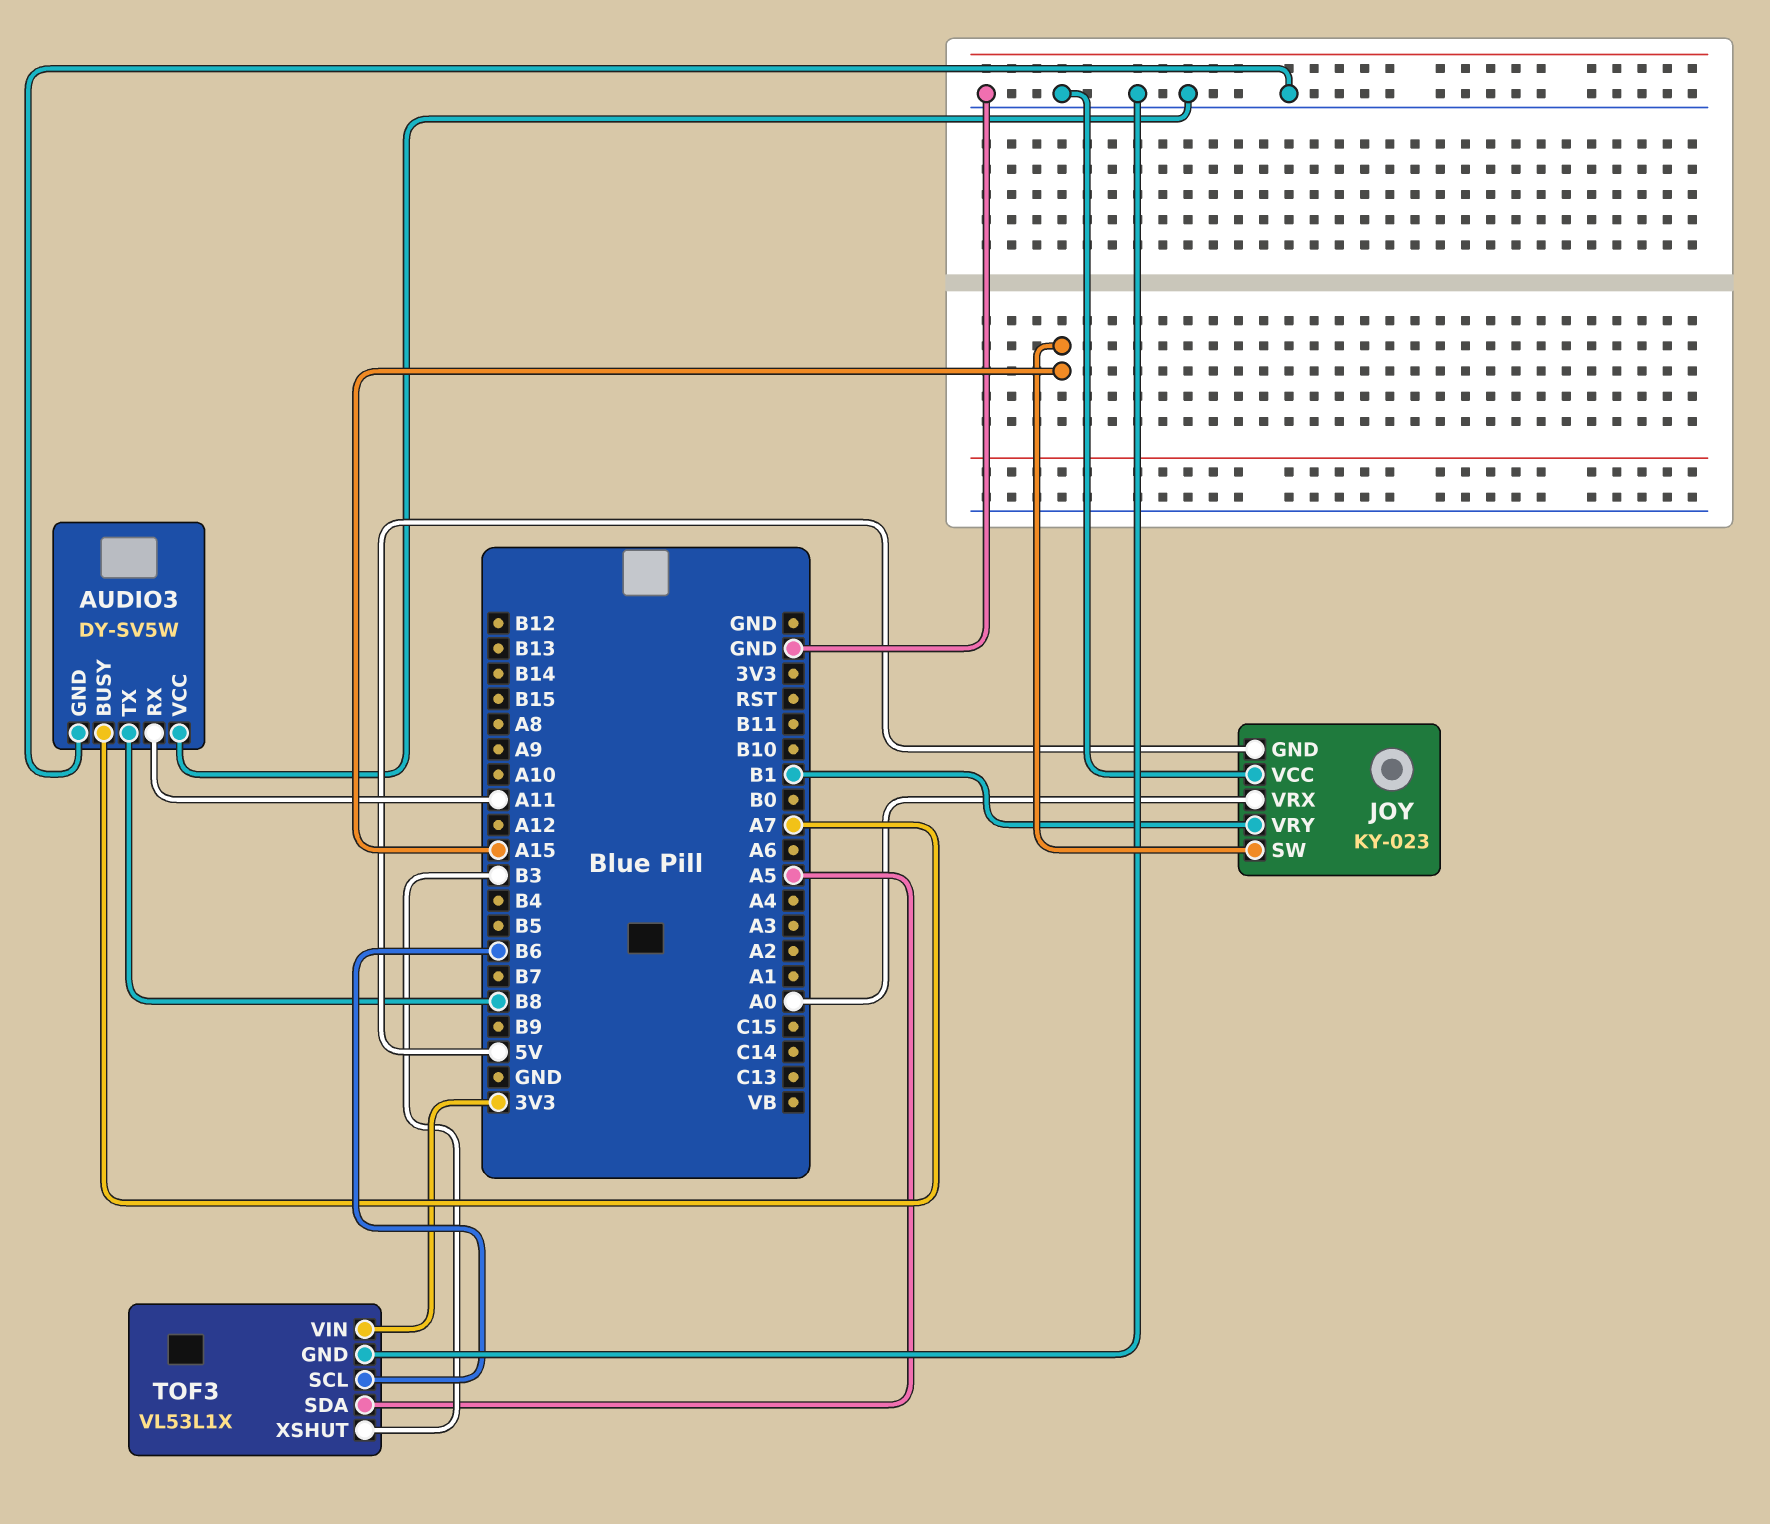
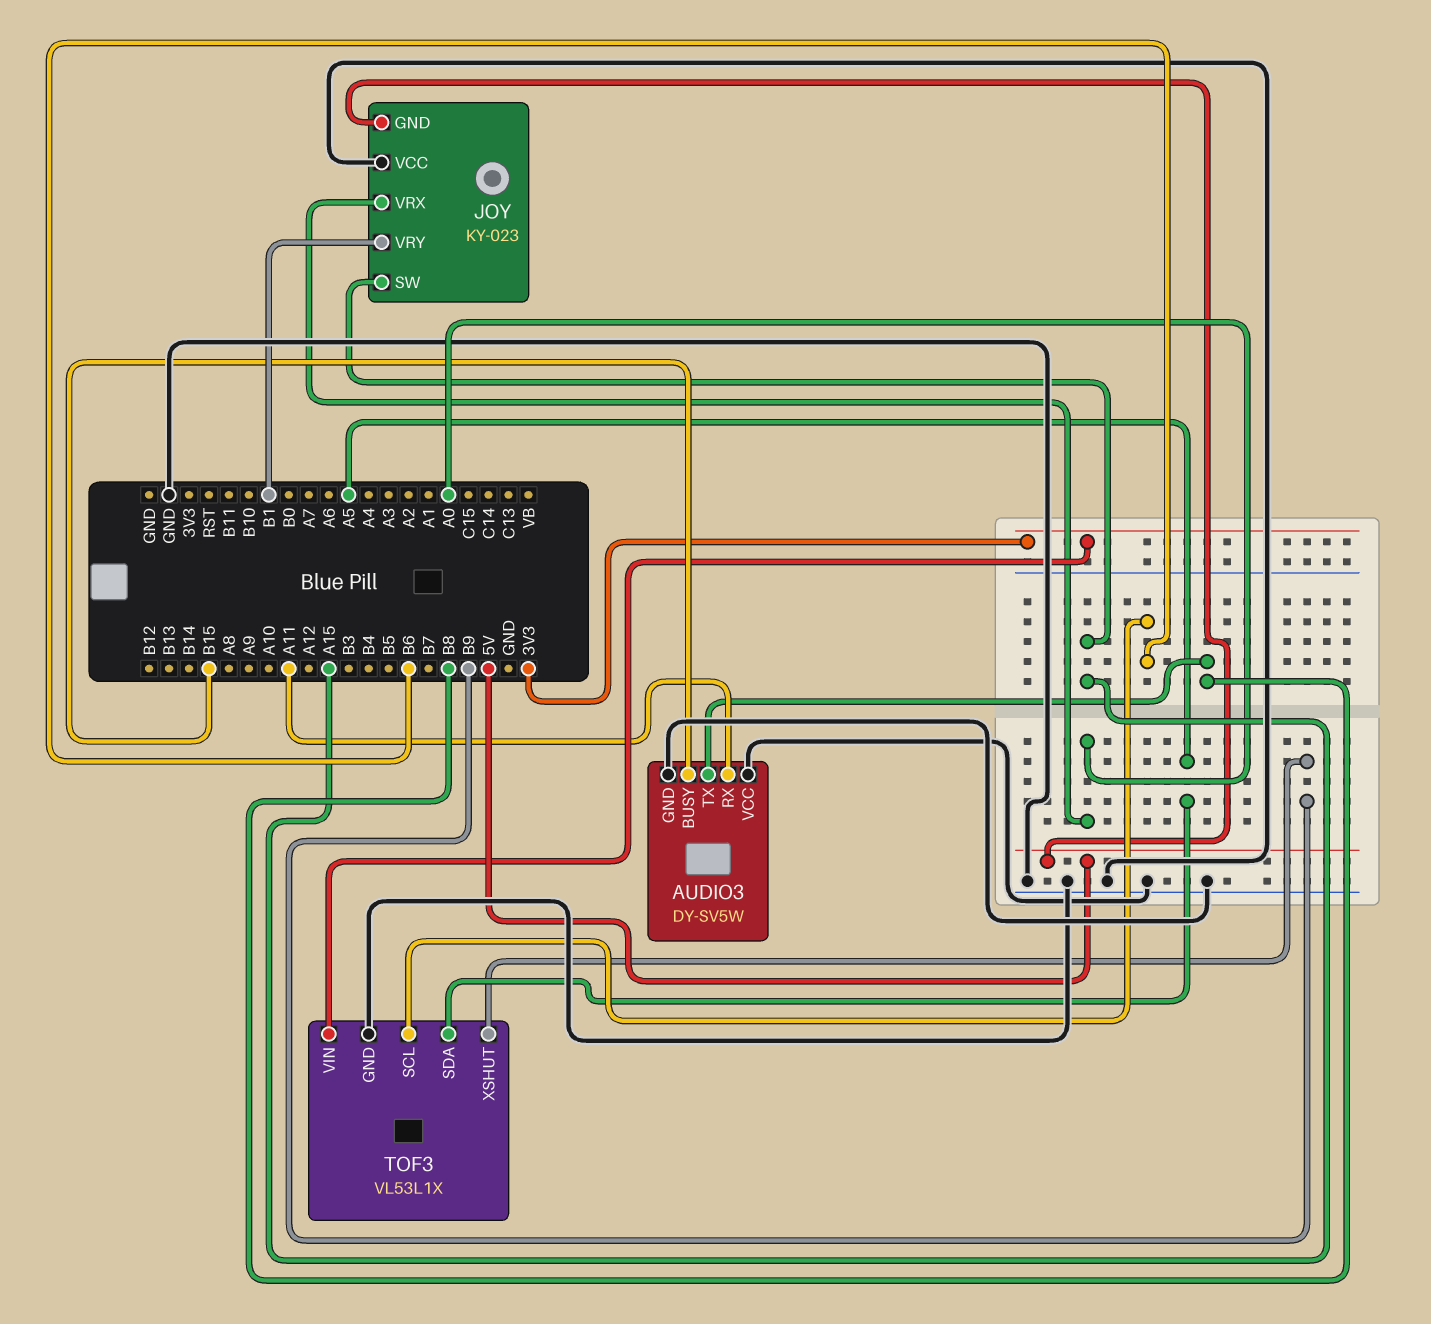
AUDIO3 pin BUSY: A7 -> B15
TOF3 pin XSHUT: B3 -> B9

